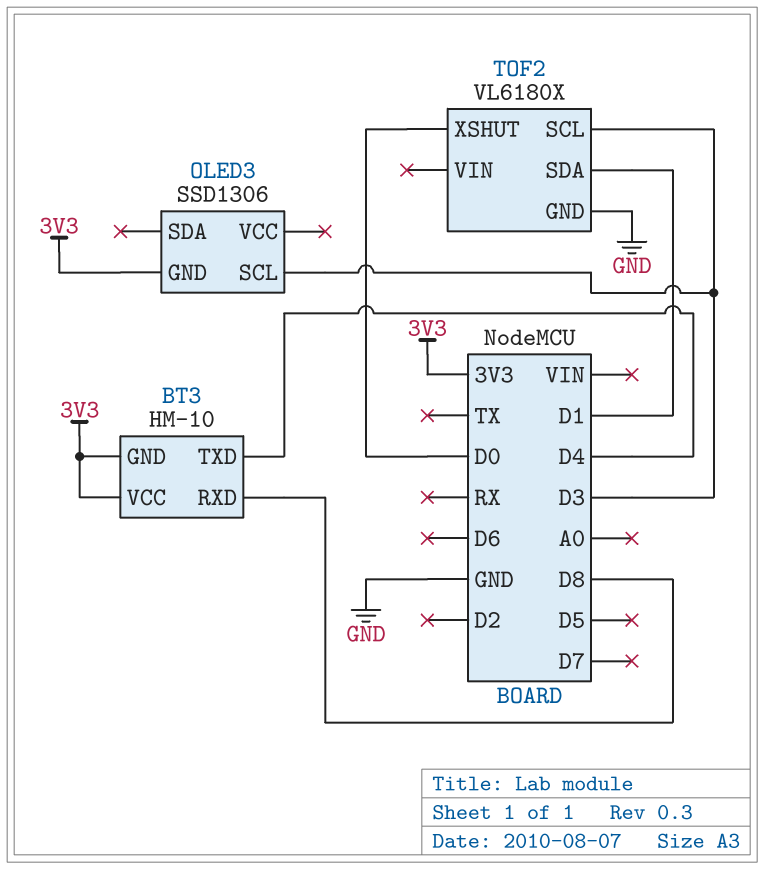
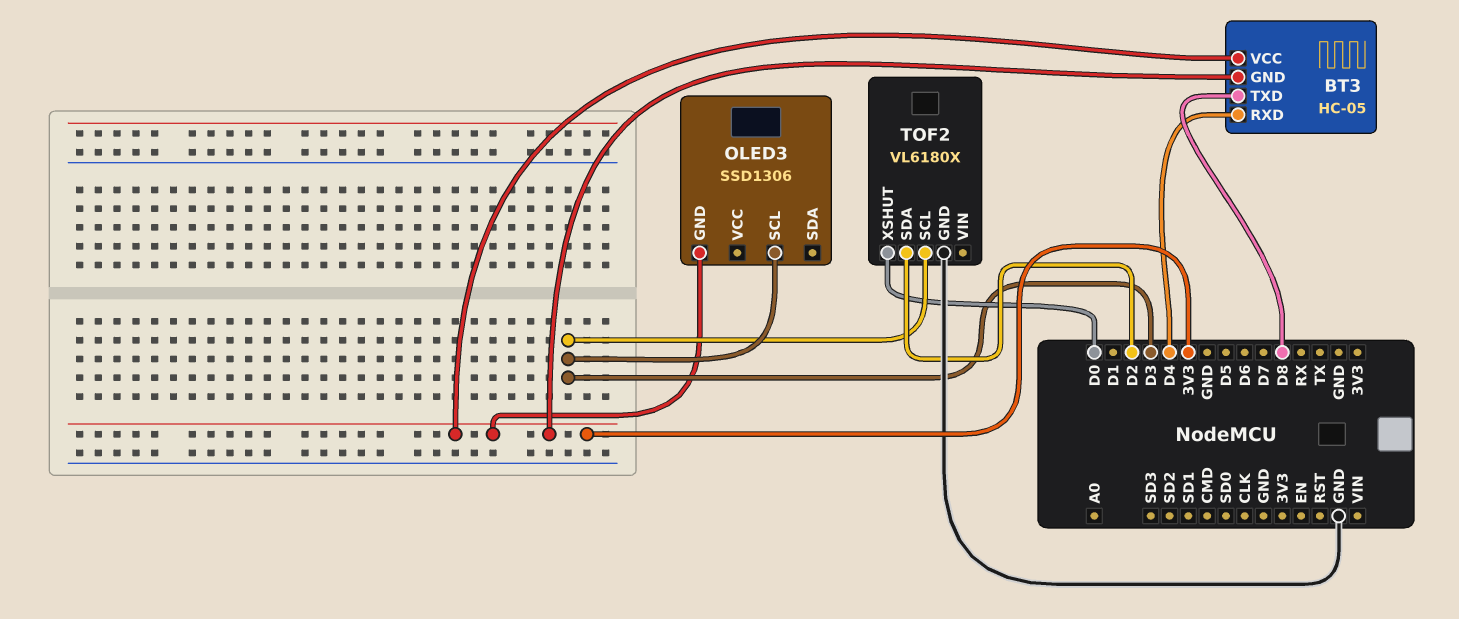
BT3: HM-10 -> HC-05
BT3 pin RXD: D8 -> D4
BT3 pin TXD: D4 -> D8
TOF2 pin SDA: D1 -> D2

